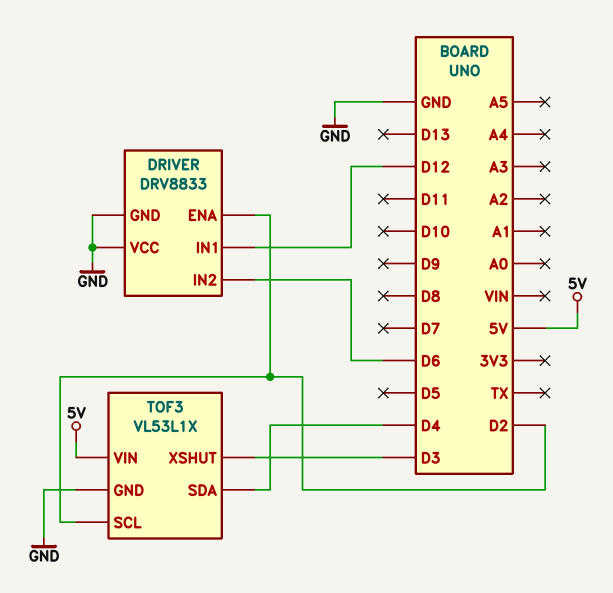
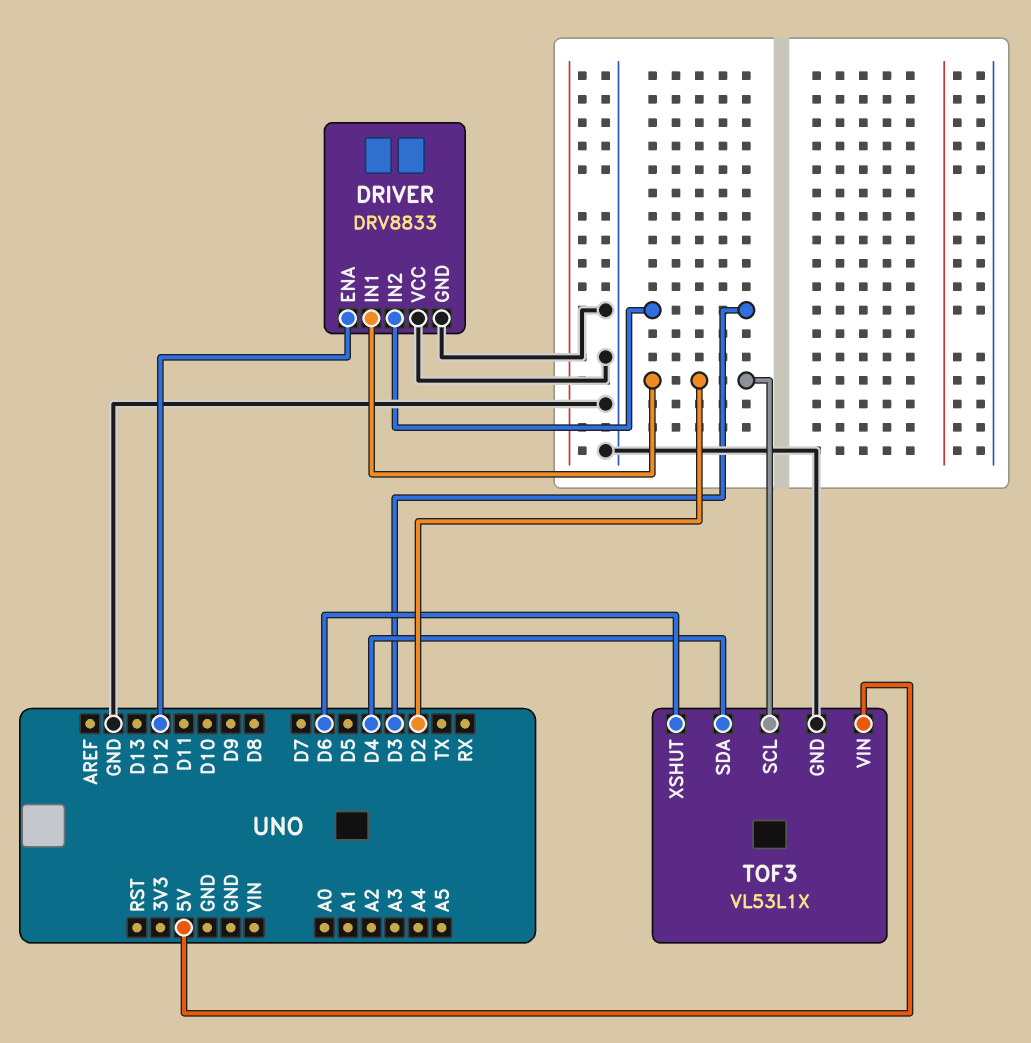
DRIVER pin ENA: D2 -> D12
DRIVER pin IN1: D12 -> D2
DRIVER pin IN2: D6 -> D3
TOF3 pin XSHUT: D3 -> D6

